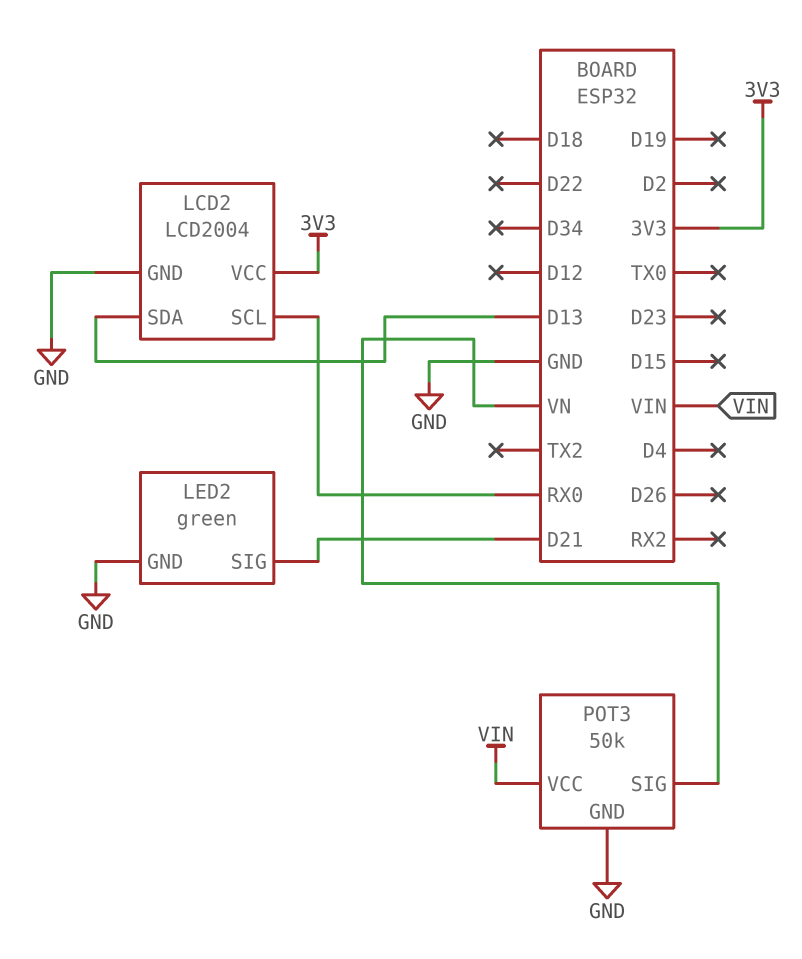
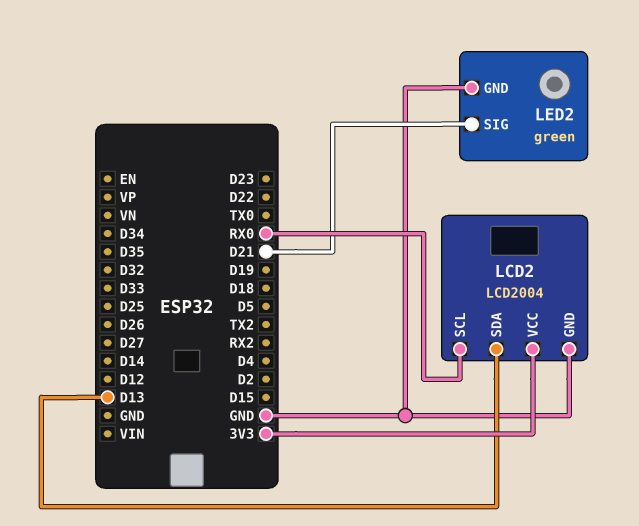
POT3: 50k -> none
POT3 pin GND: GND -> none
POT3 pin SIG: VN -> none
POT3 pin VCC: VIN -> none

